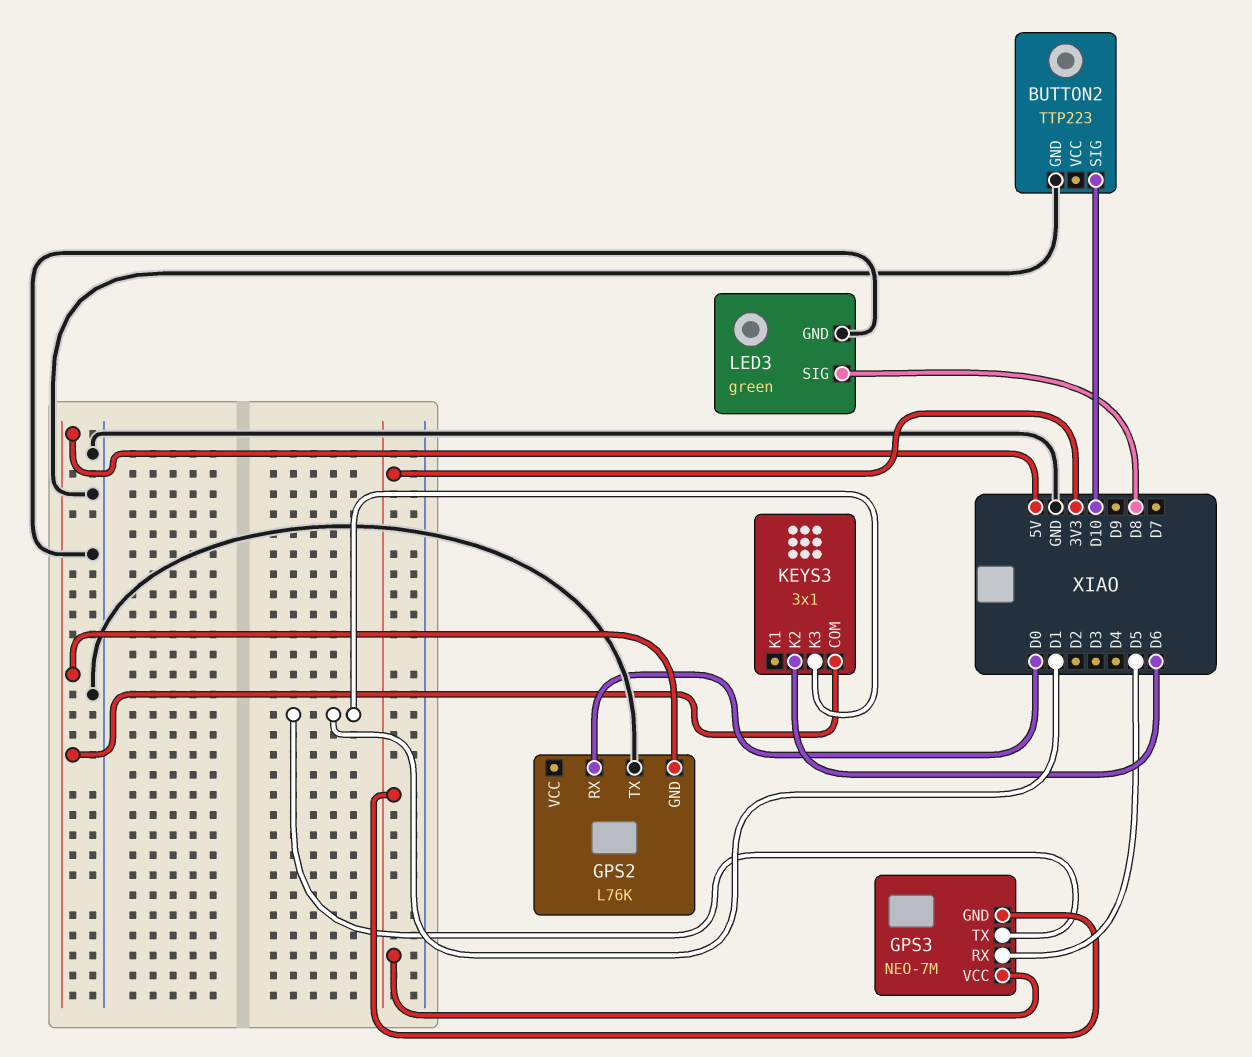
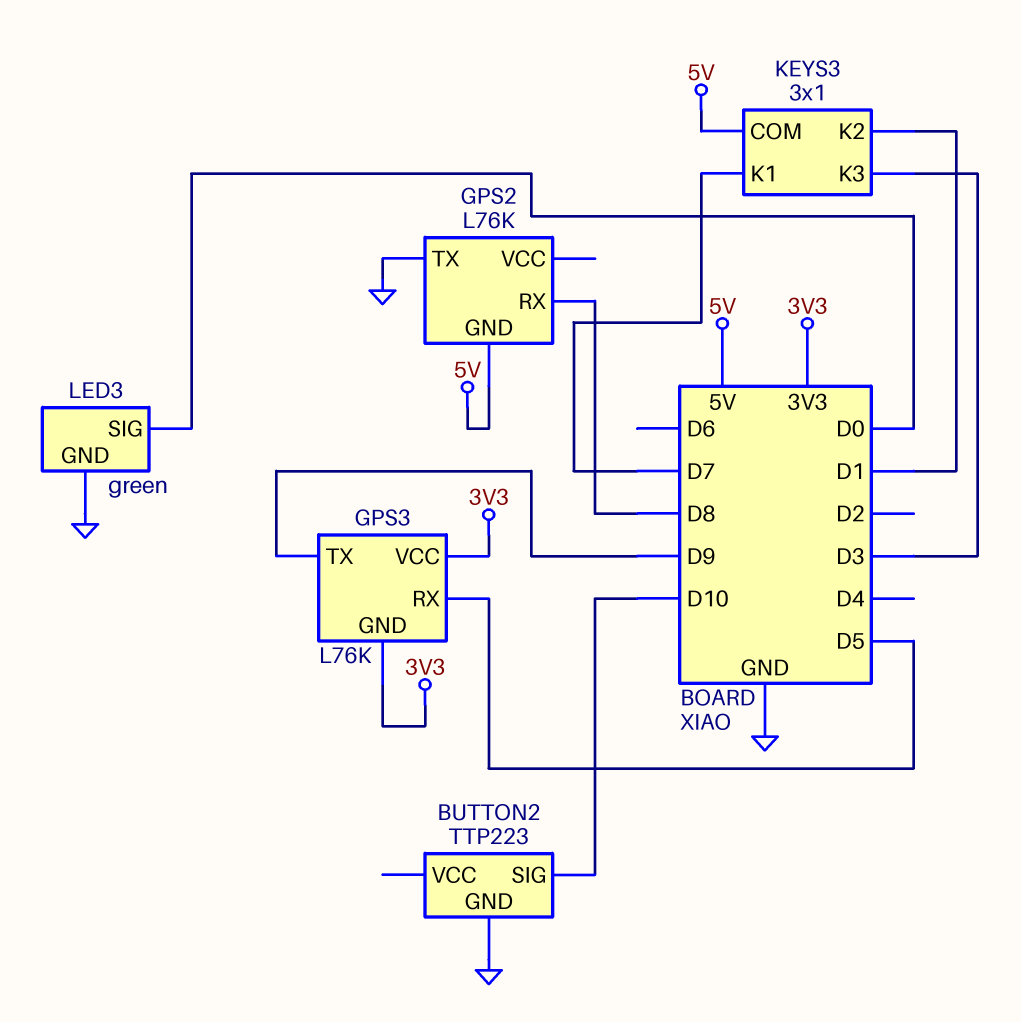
GPS2 pin RX: D0 -> D8
GPS3: NEO-7M -> L76K
GPS3 pin TX: D1 -> D9
KEYS3 pin K1: none -> D7
KEYS3 pin K2: D6 -> D1
KEYS3 pin K3: D1 -> D3
LED3 pin SIG: D8 -> D0

